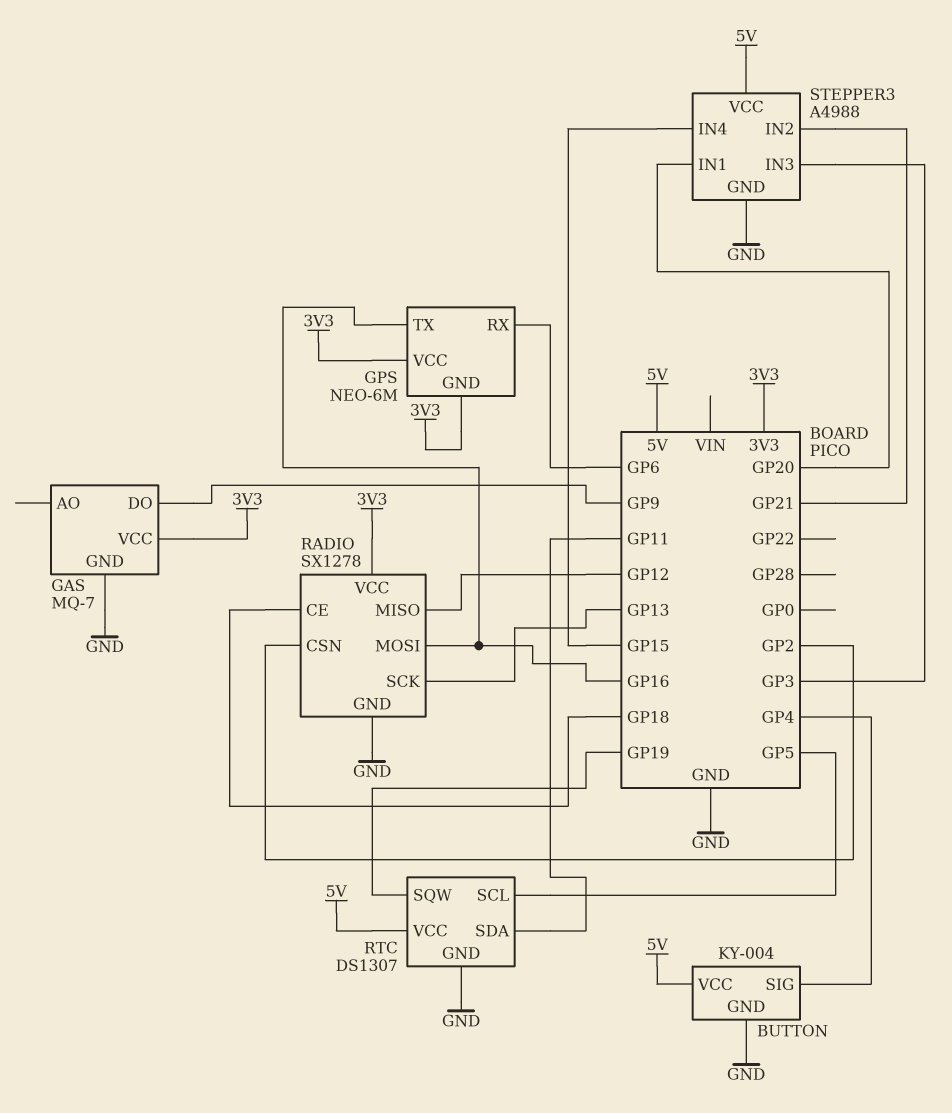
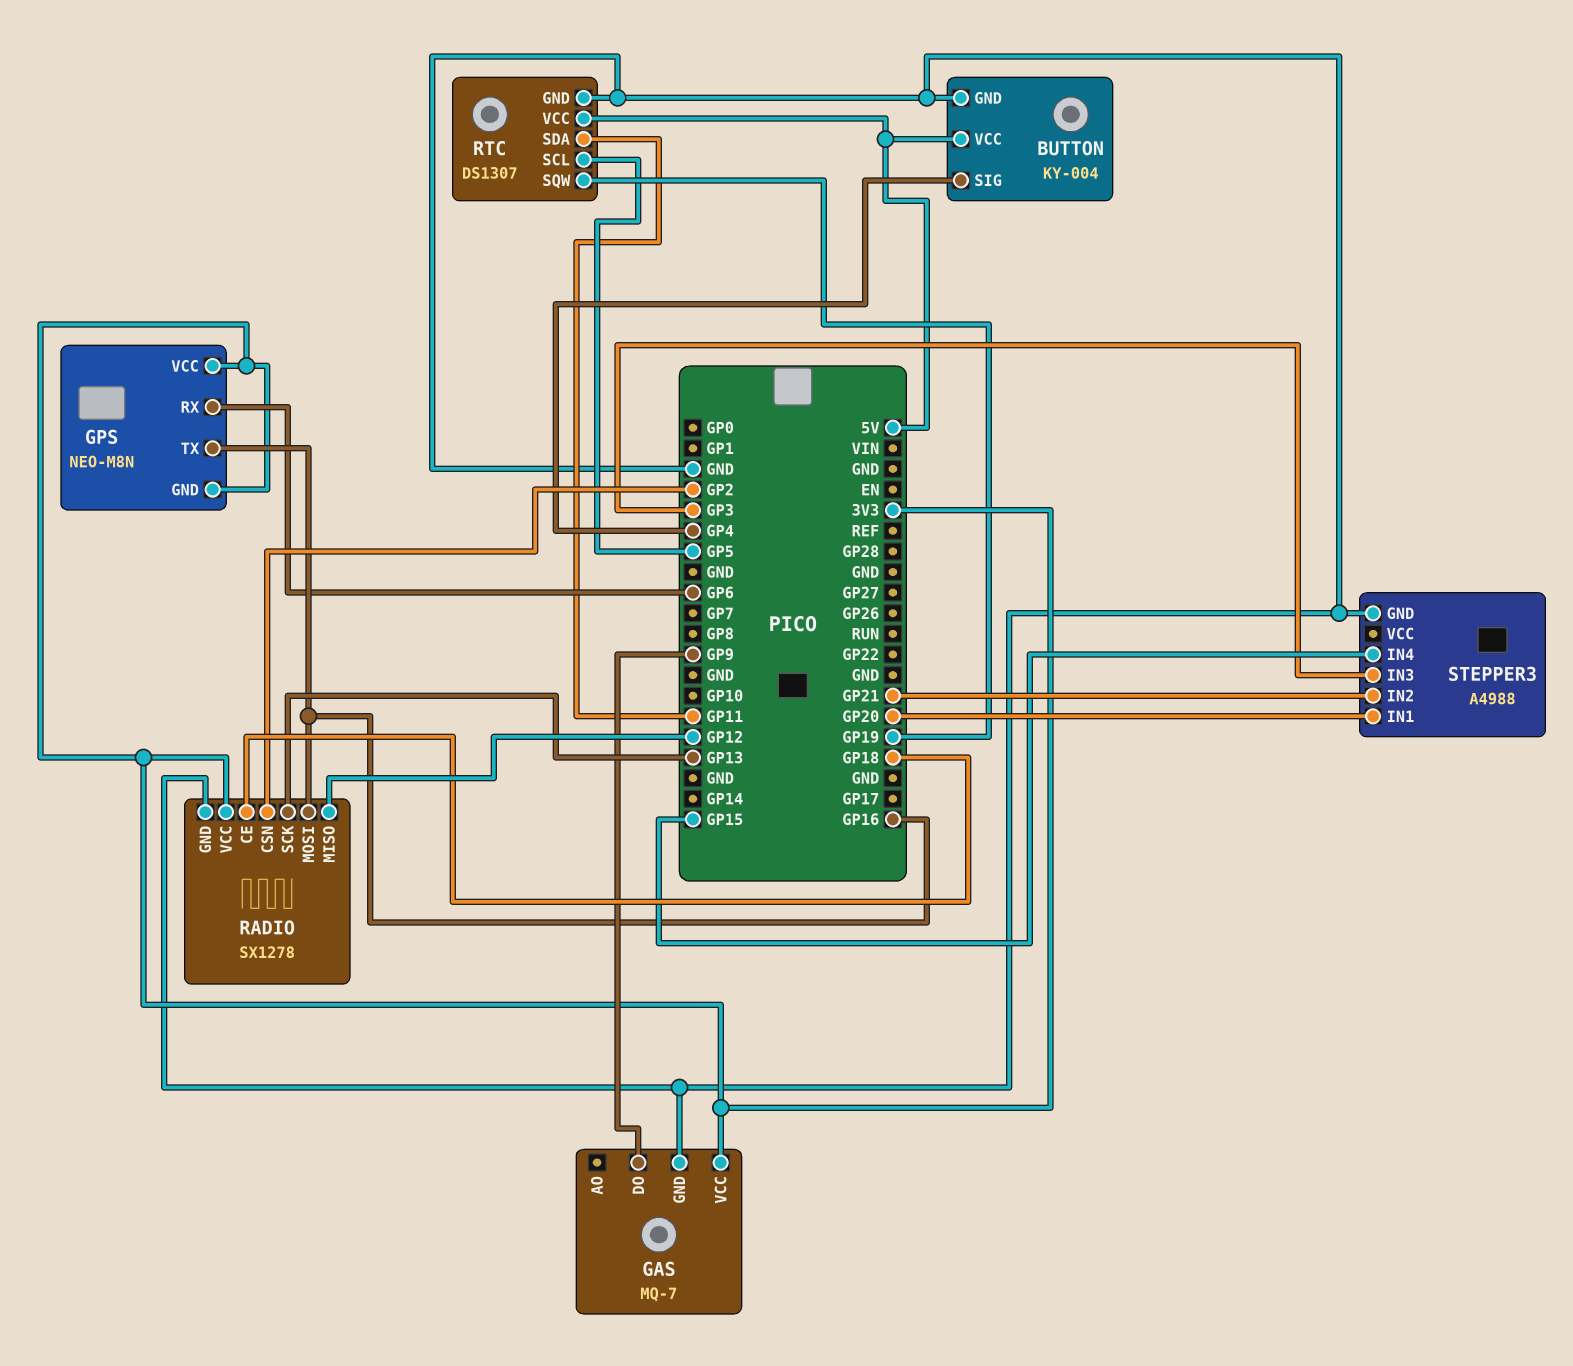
GPS: NEO-6M -> NEO-M8N
STEPPER3 pin VCC: 5V -> none

